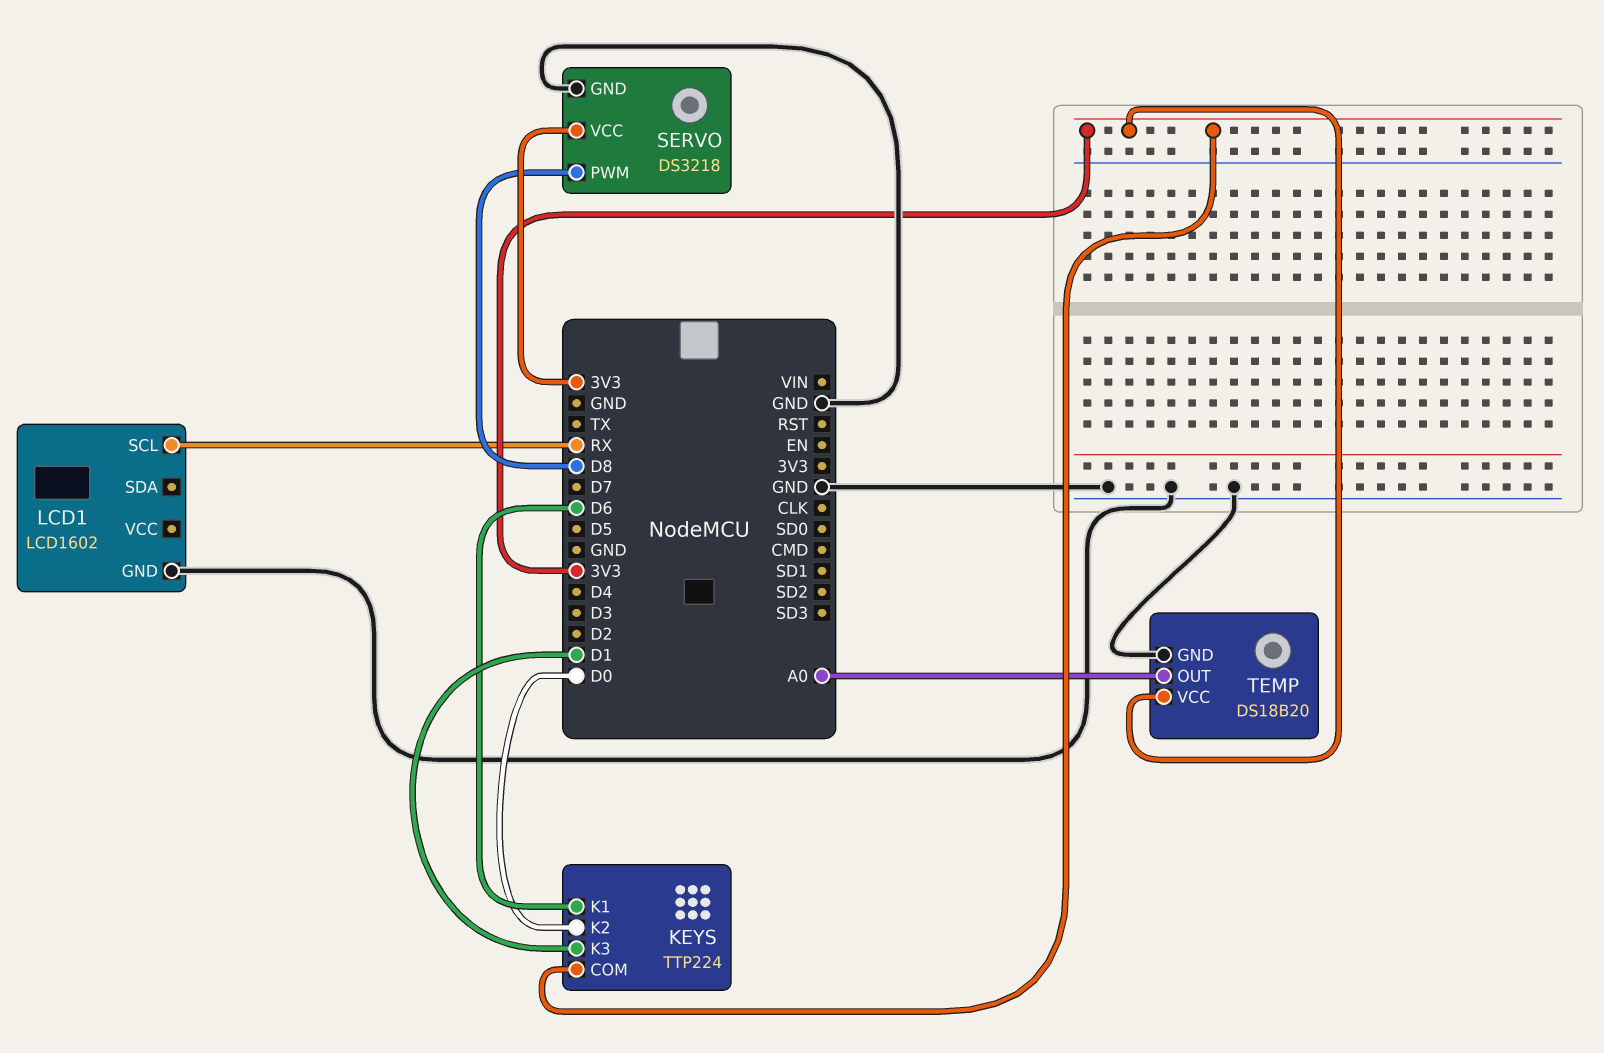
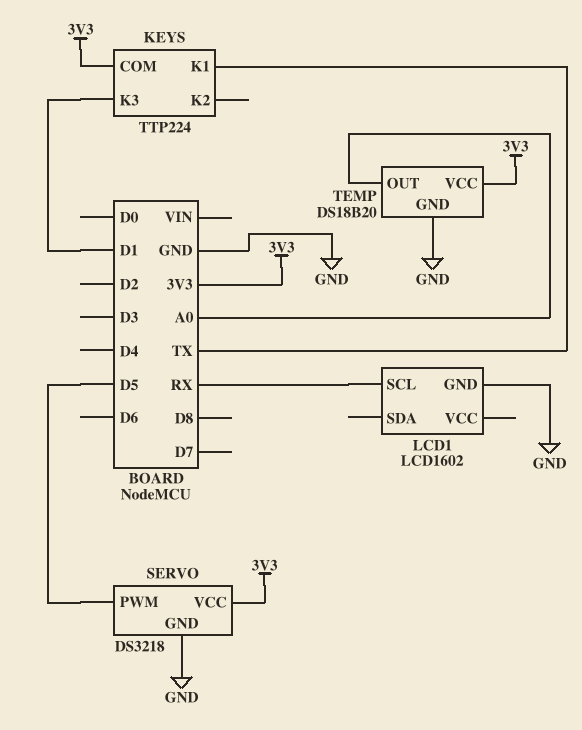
KEYS pin K1: D6 -> TX
KEYS pin K2: D0 -> none
SERVO pin PWM: D8 -> D5

